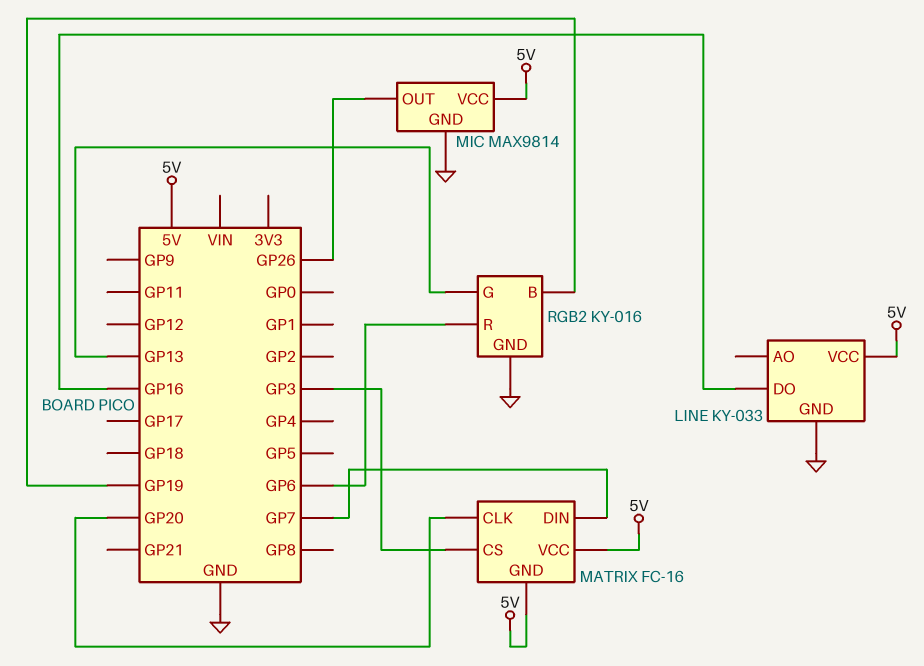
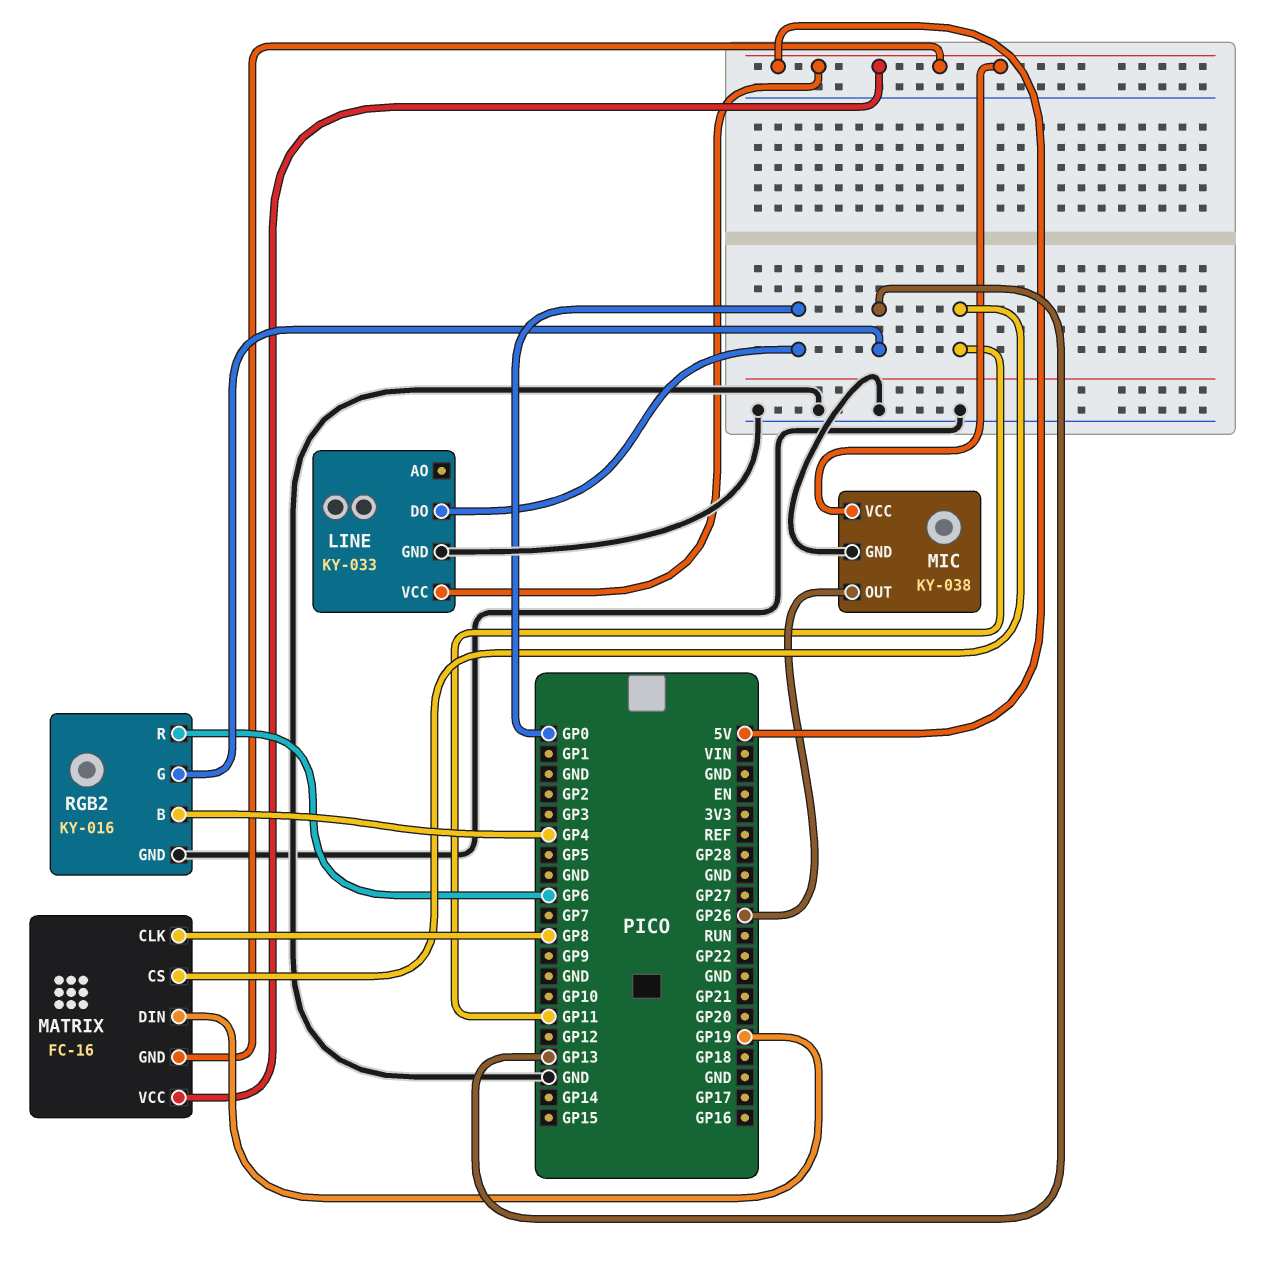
LINE pin DO: GP16 -> GP0
MATRIX pin CLK: GP20 -> GP8
MATRIX pin CS: GP3 -> GP11
MATRIX pin DIN: GP7 -> GP19
MIC: MAX9814 -> KY-038
RGB2 pin B: GP19 -> GP4

